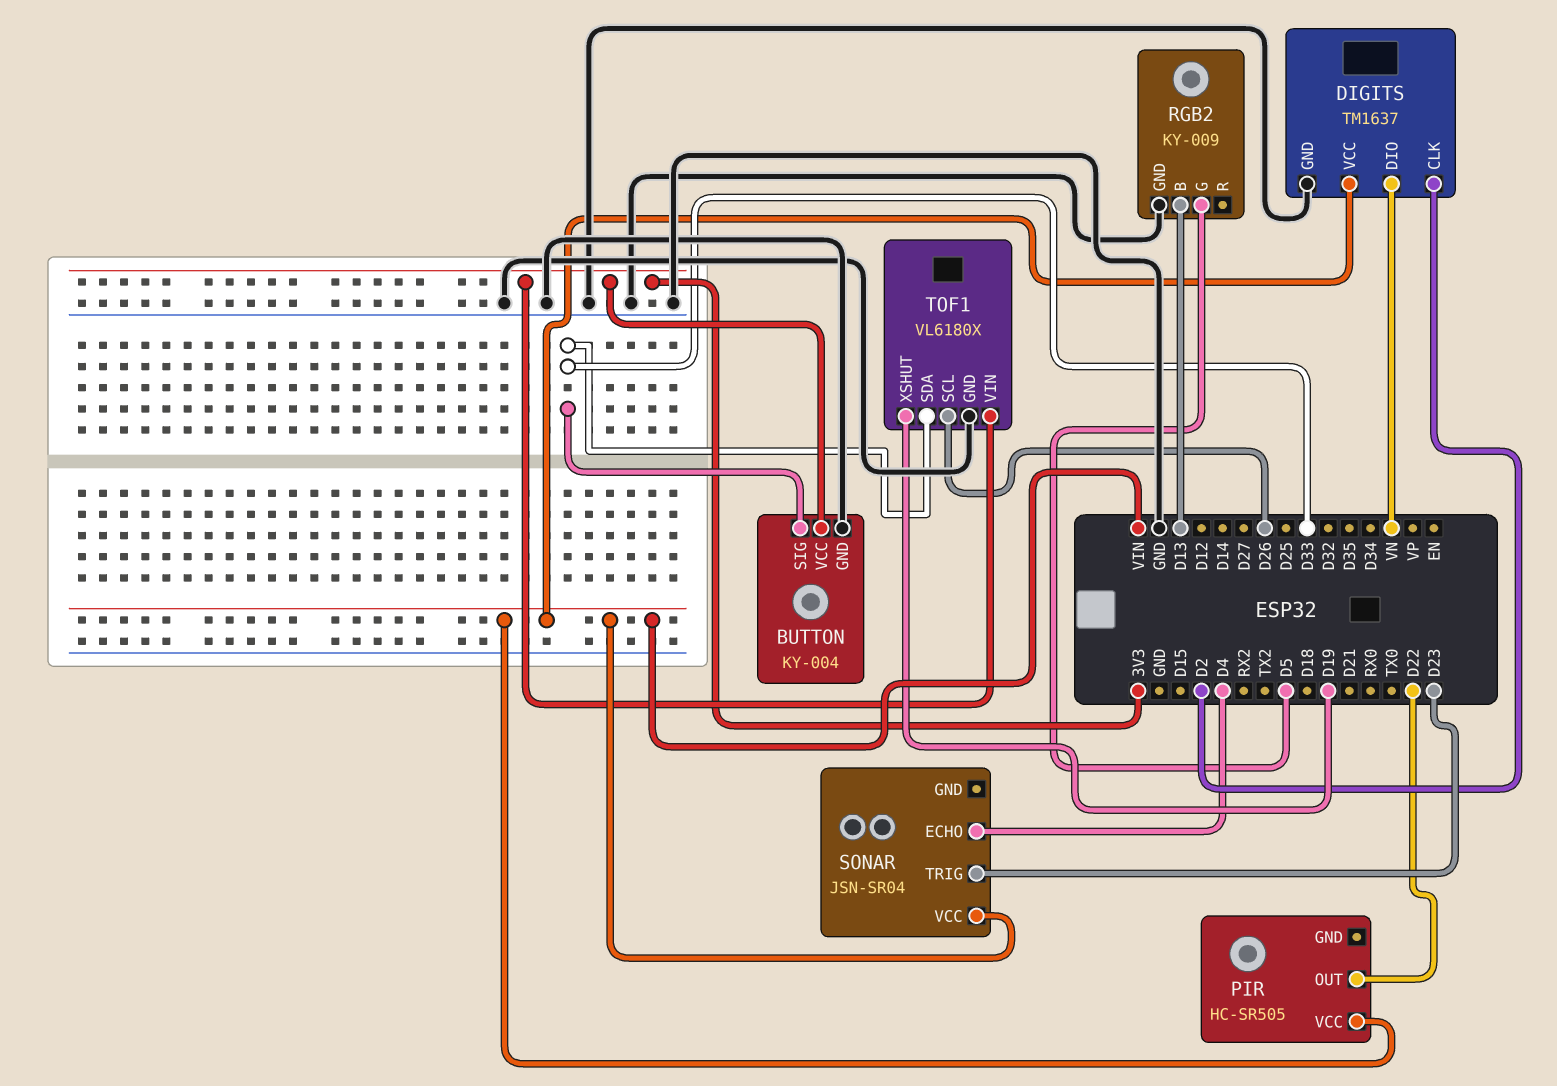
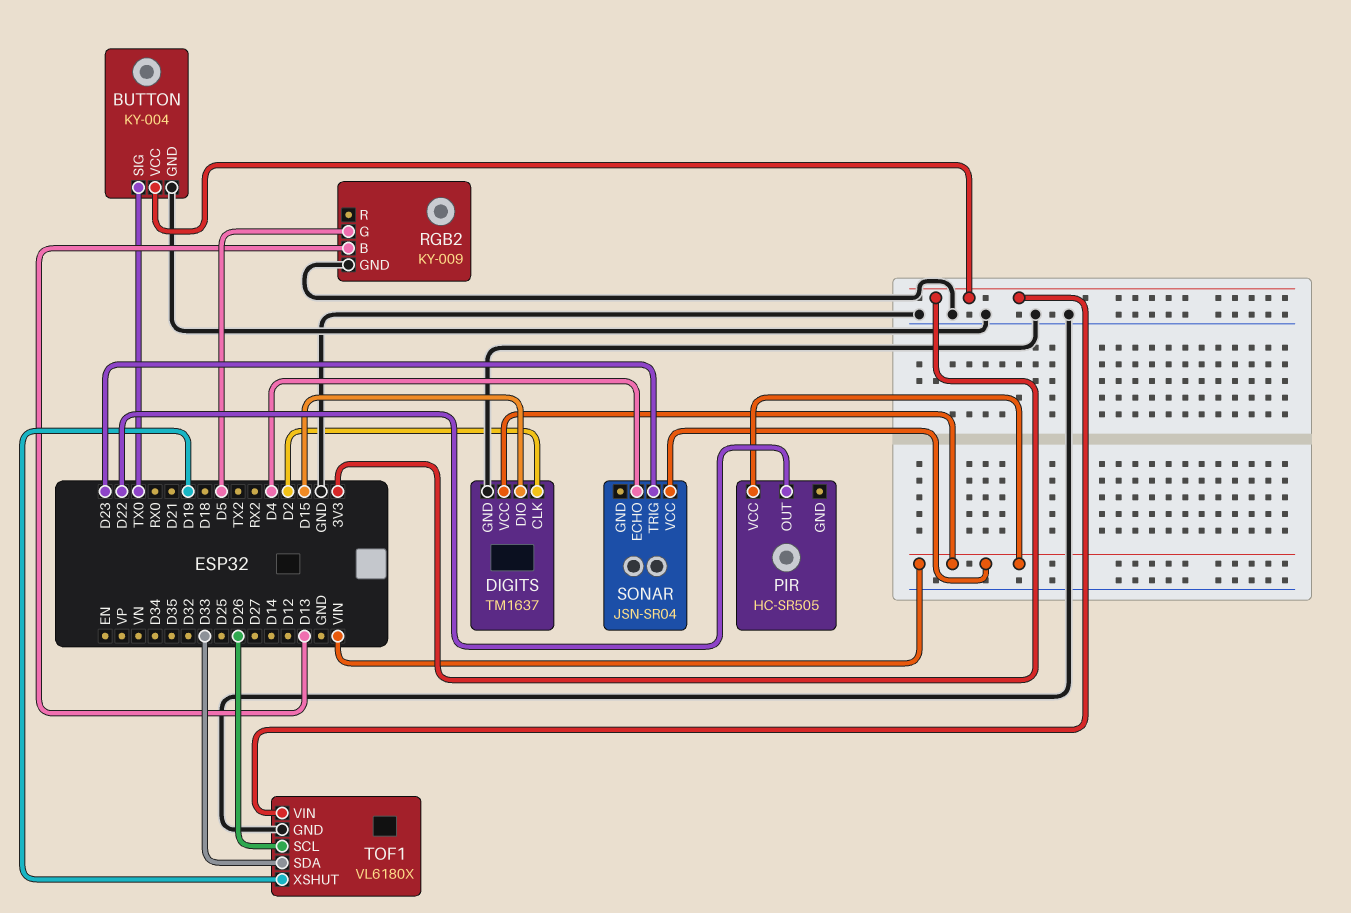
BUTTON pin SIG: D33 -> TX0
DIGITS pin DIO: VN -> D15

